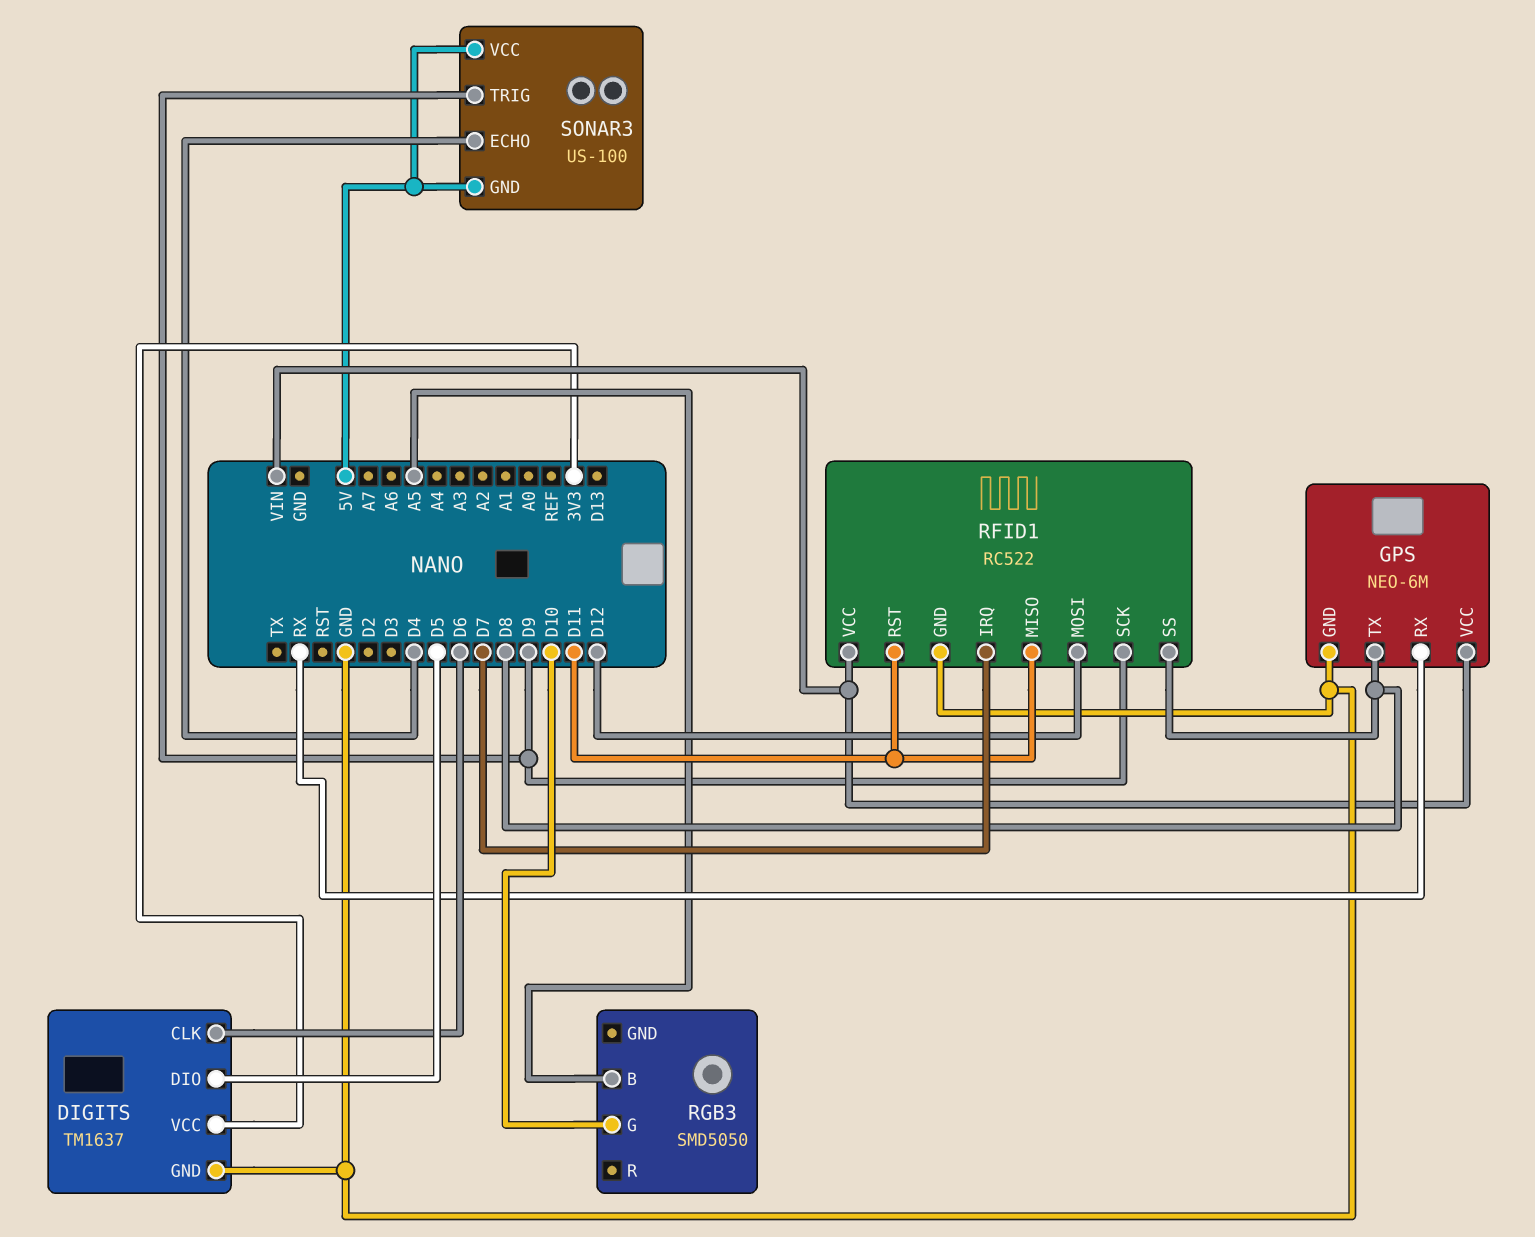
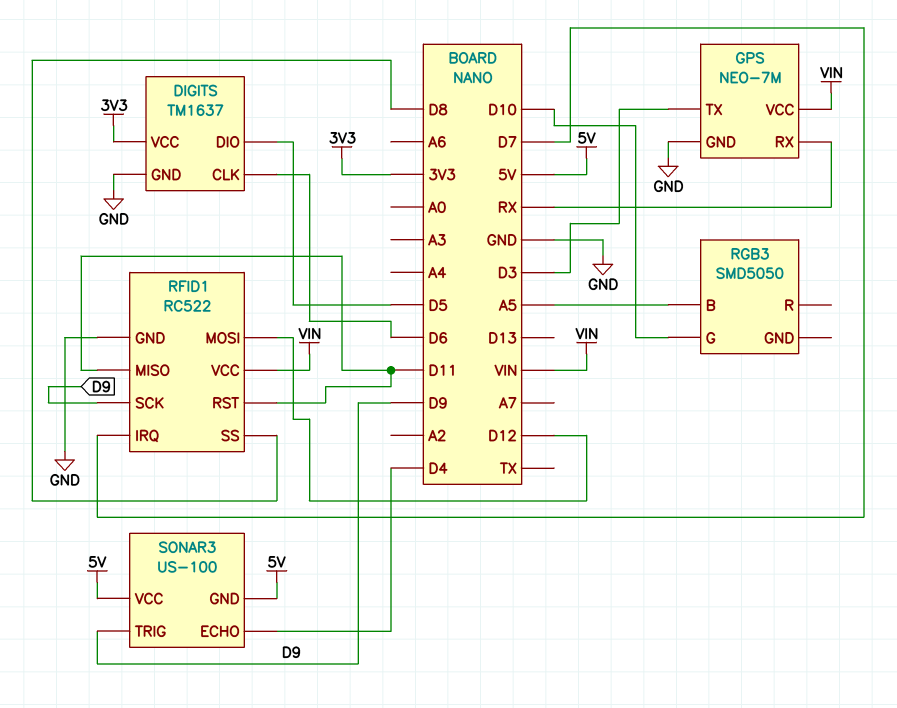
GPS: NEO-6M -> NEO-7M
GPS pin TX: D8 -> D3

